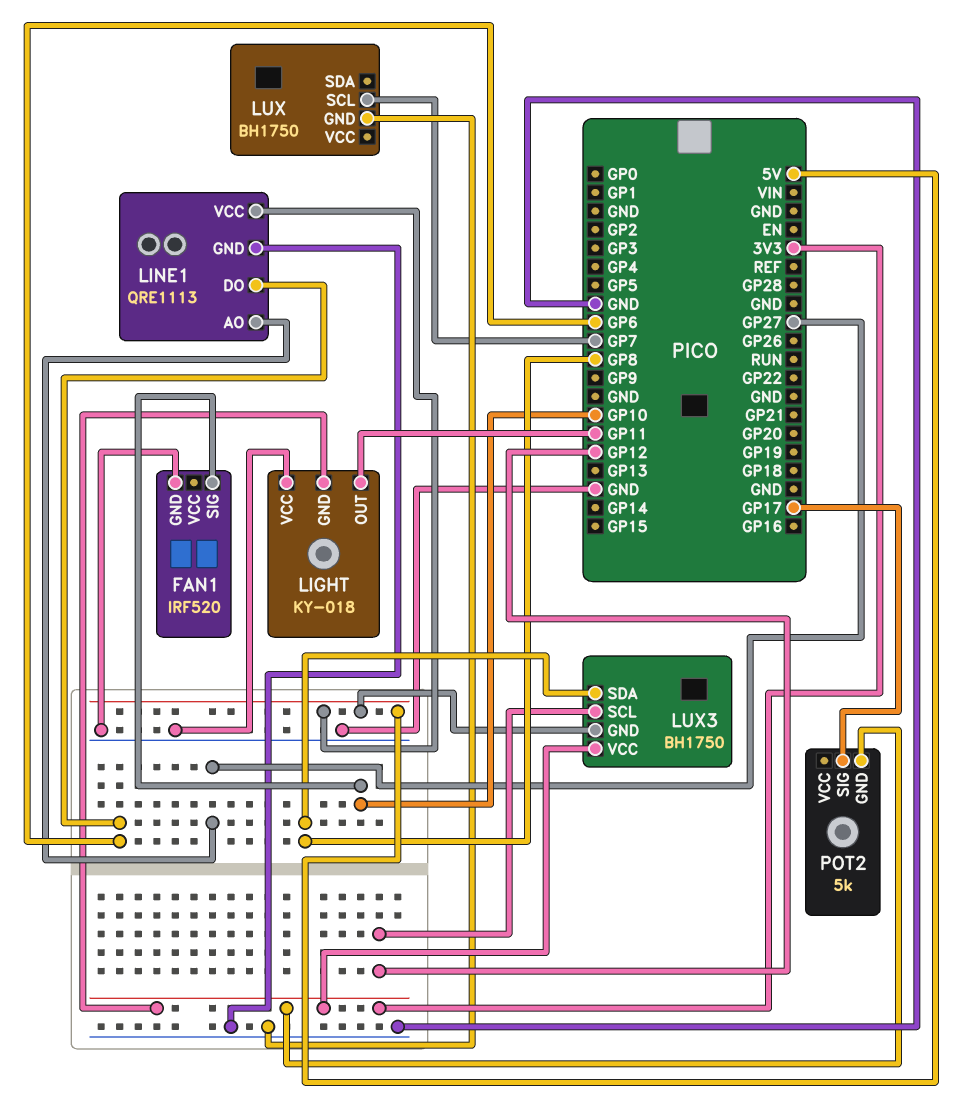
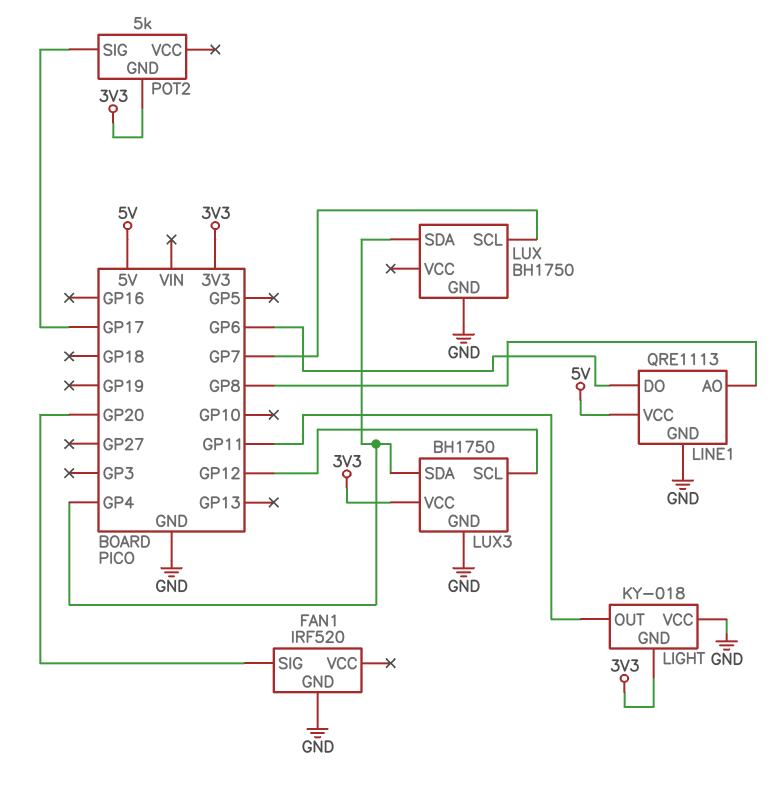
FAN1 pin SIG: GP10 -> GP20
LINE1 pin AO: GP27 -> GP8
LUX pin SDA: none -> GP4
LUX3 pin GND: 5V -> GND
LUX3 pin SDA: GP8 -> GP4

